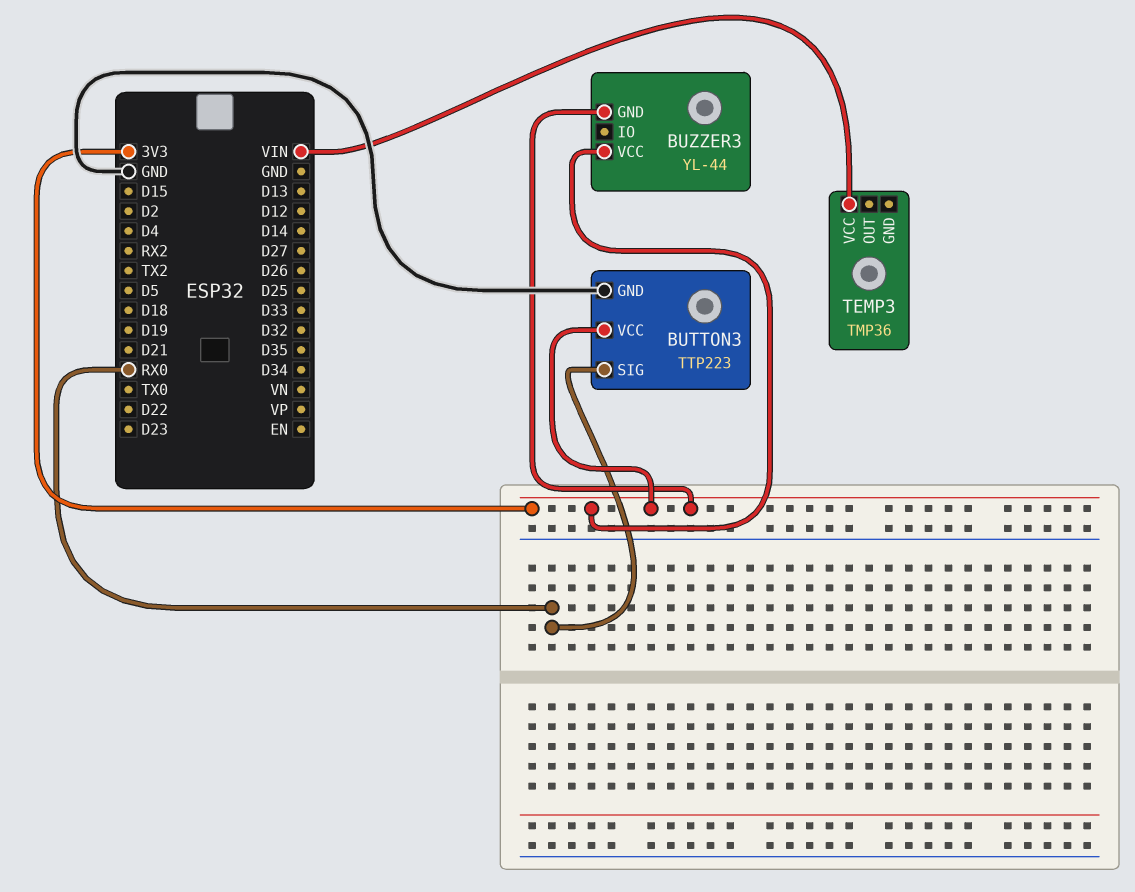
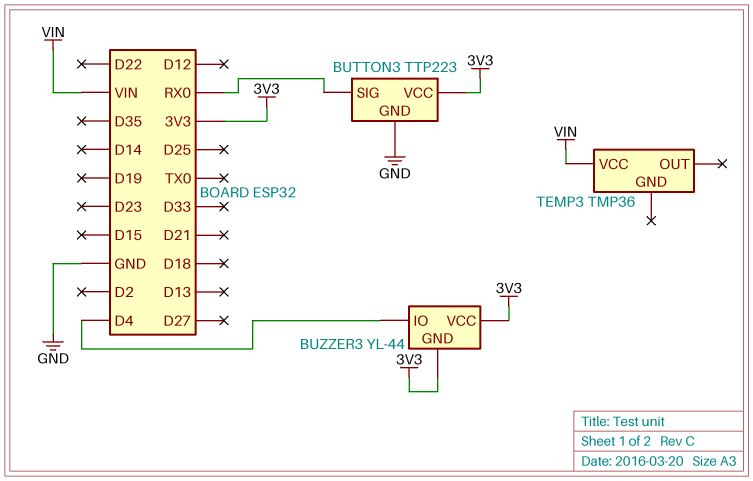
BUZZER3 pin IO: none -> D4

